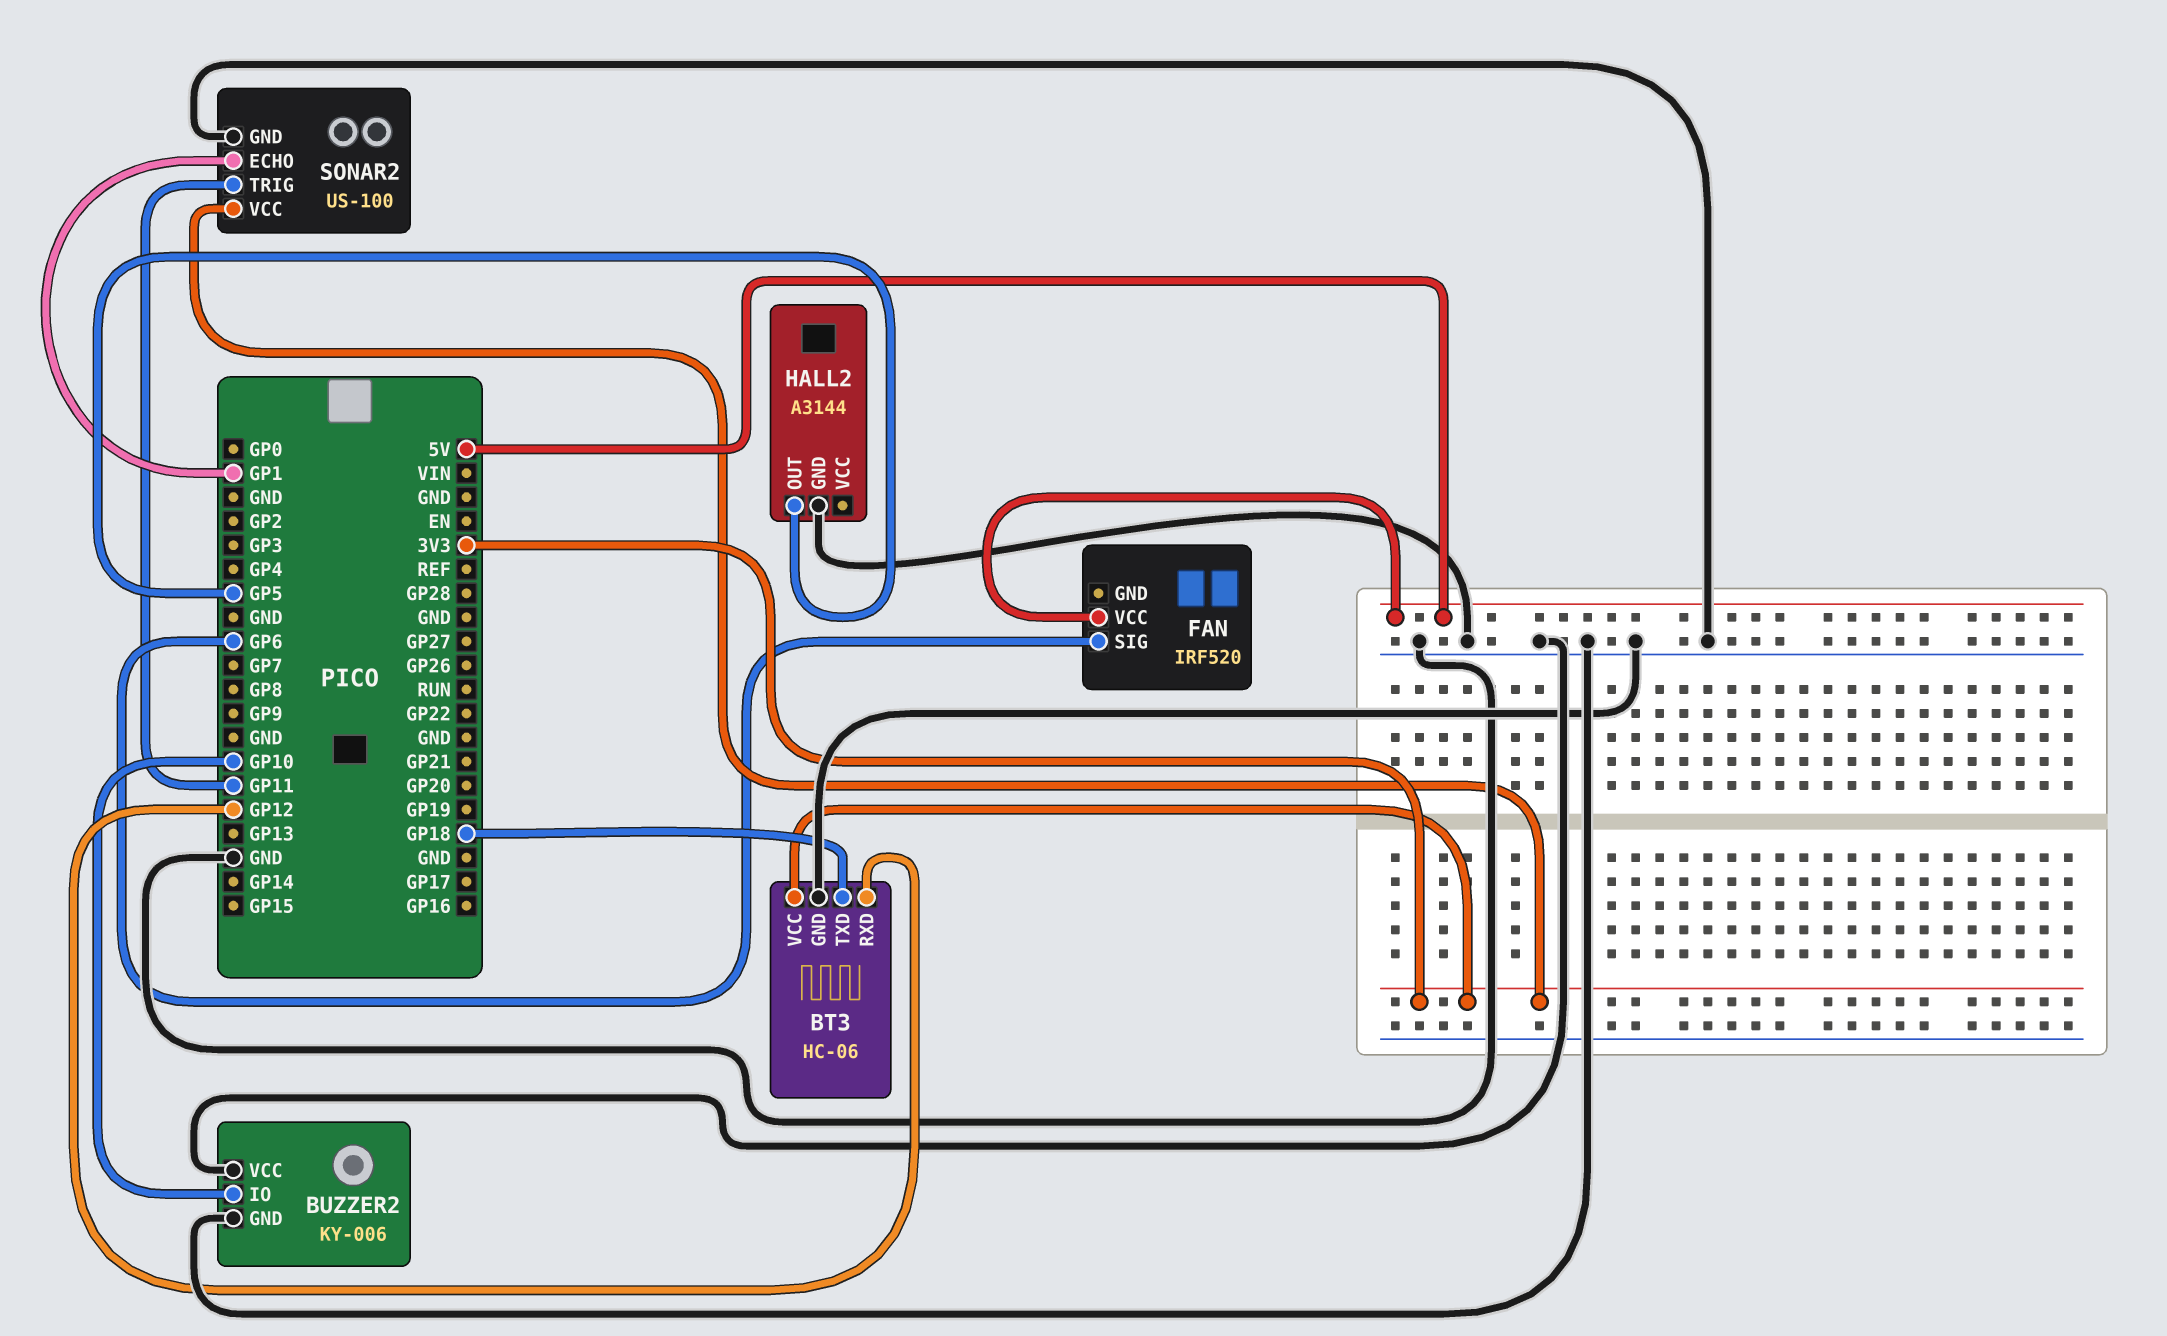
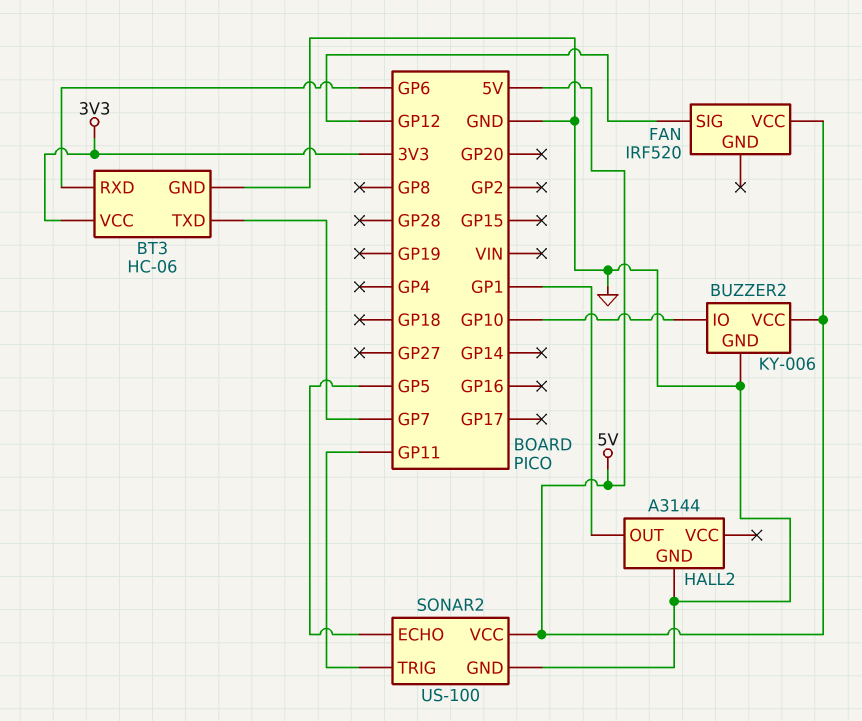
BT3 pin RXD: GP12 -> GP6
BT3 pin TXD: GP18 -> GP7
BUZZER2 pin VCC: GND -> 5V
FAN pin SIG: GP6 -> GP12
HALL2 pin OUT: GP5 -> GP1
SONAR2 pin ECHO: GP1 -> GP5
SONAR2 pin VCC: 3V3 -> 5V

